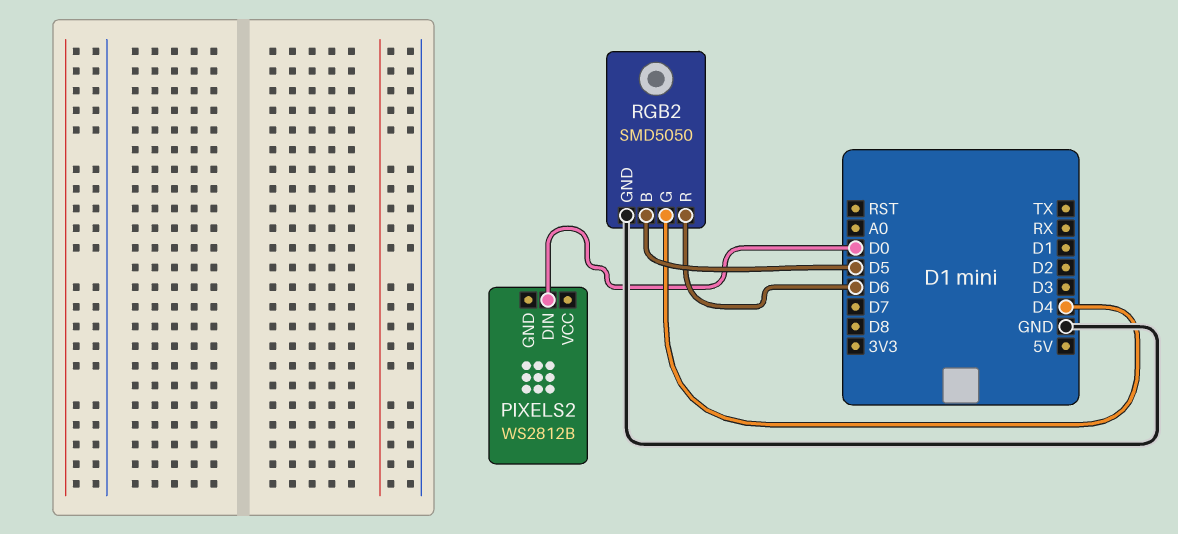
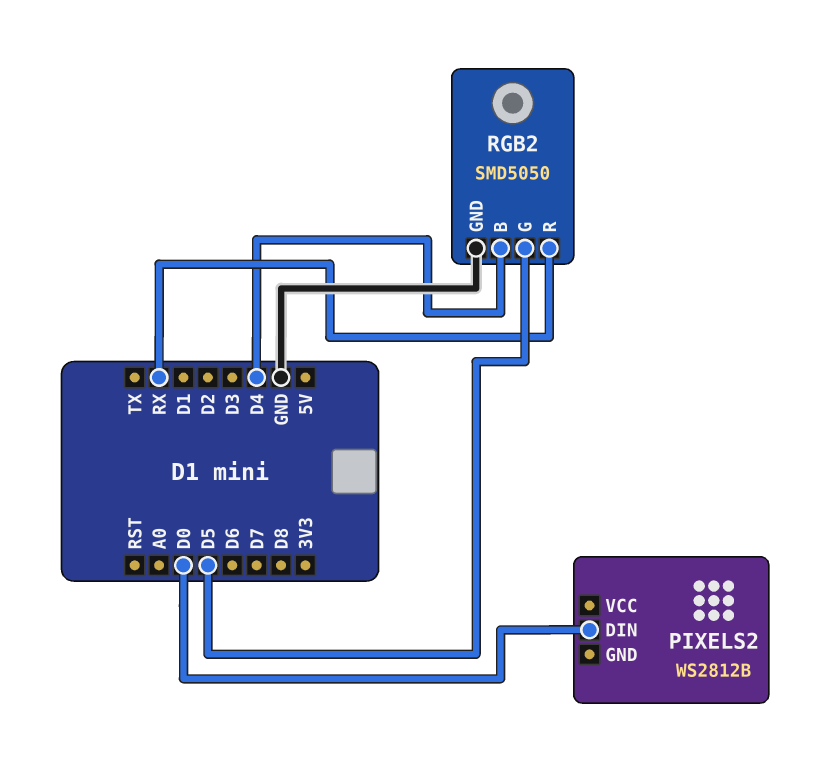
RGB2 pin B: D5 -> D4
RGB2 pin G: D4 -> D5
RGB2 pin R: D6 -> RX

